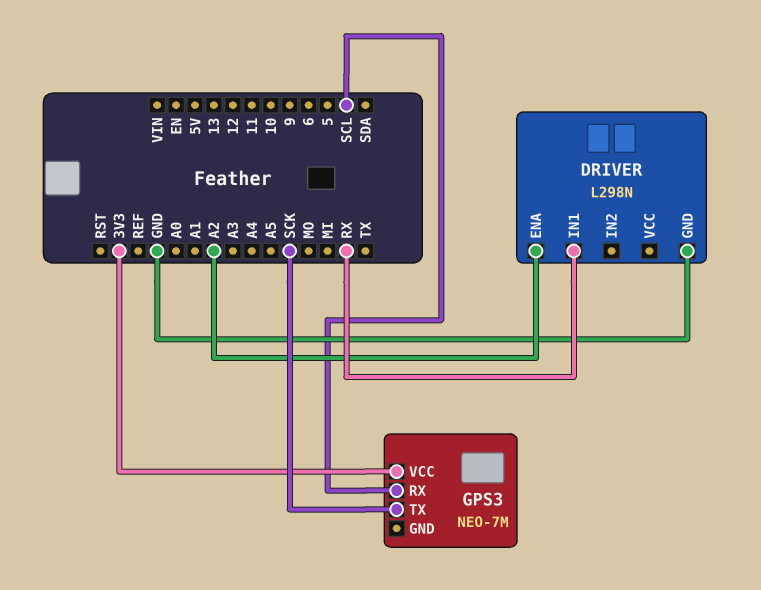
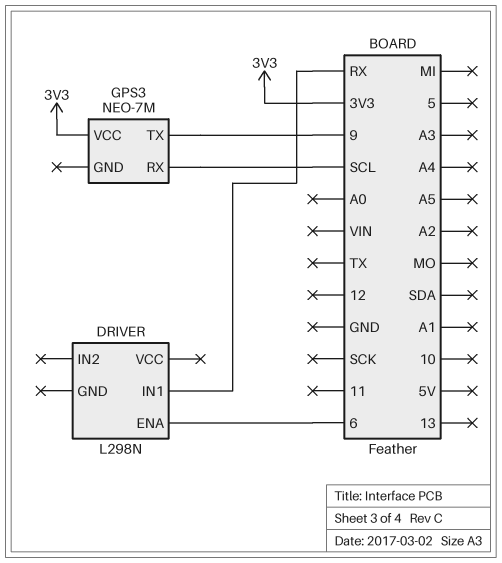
DRIVER pin ENA: A2 -> 6
DRIVER pin GND: GND -> none
GPS3 pin TX: SCK -> 9

